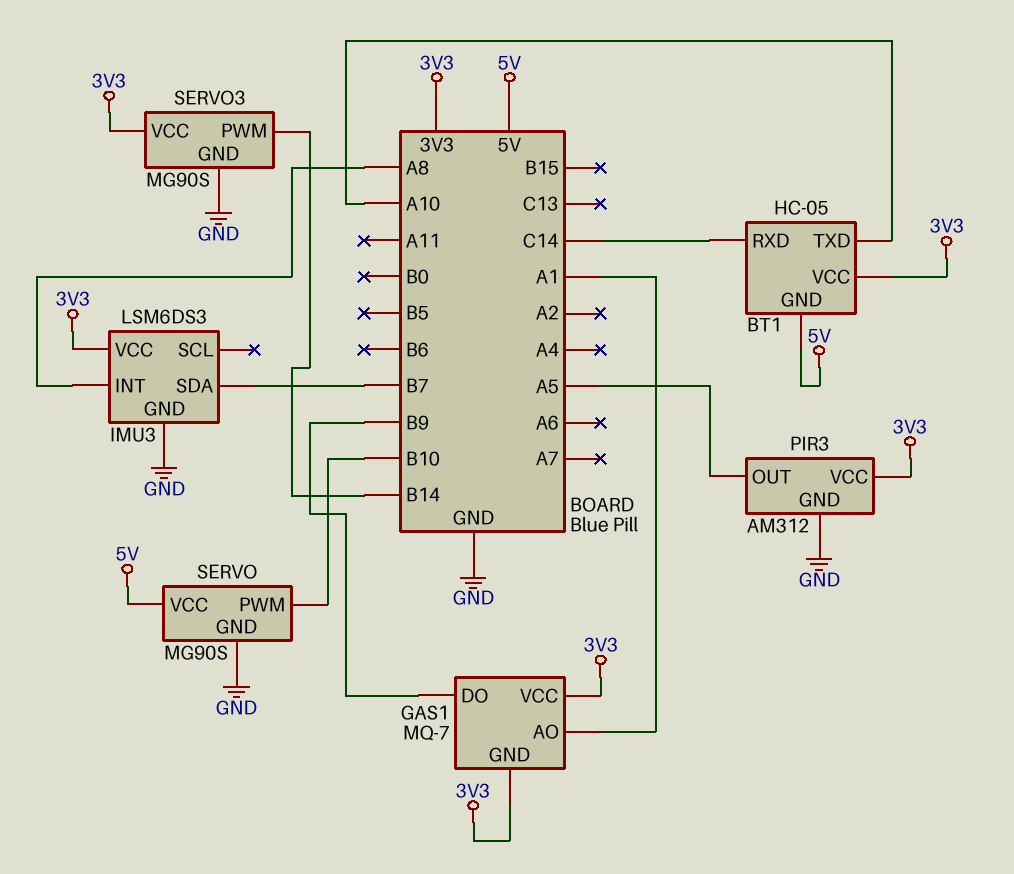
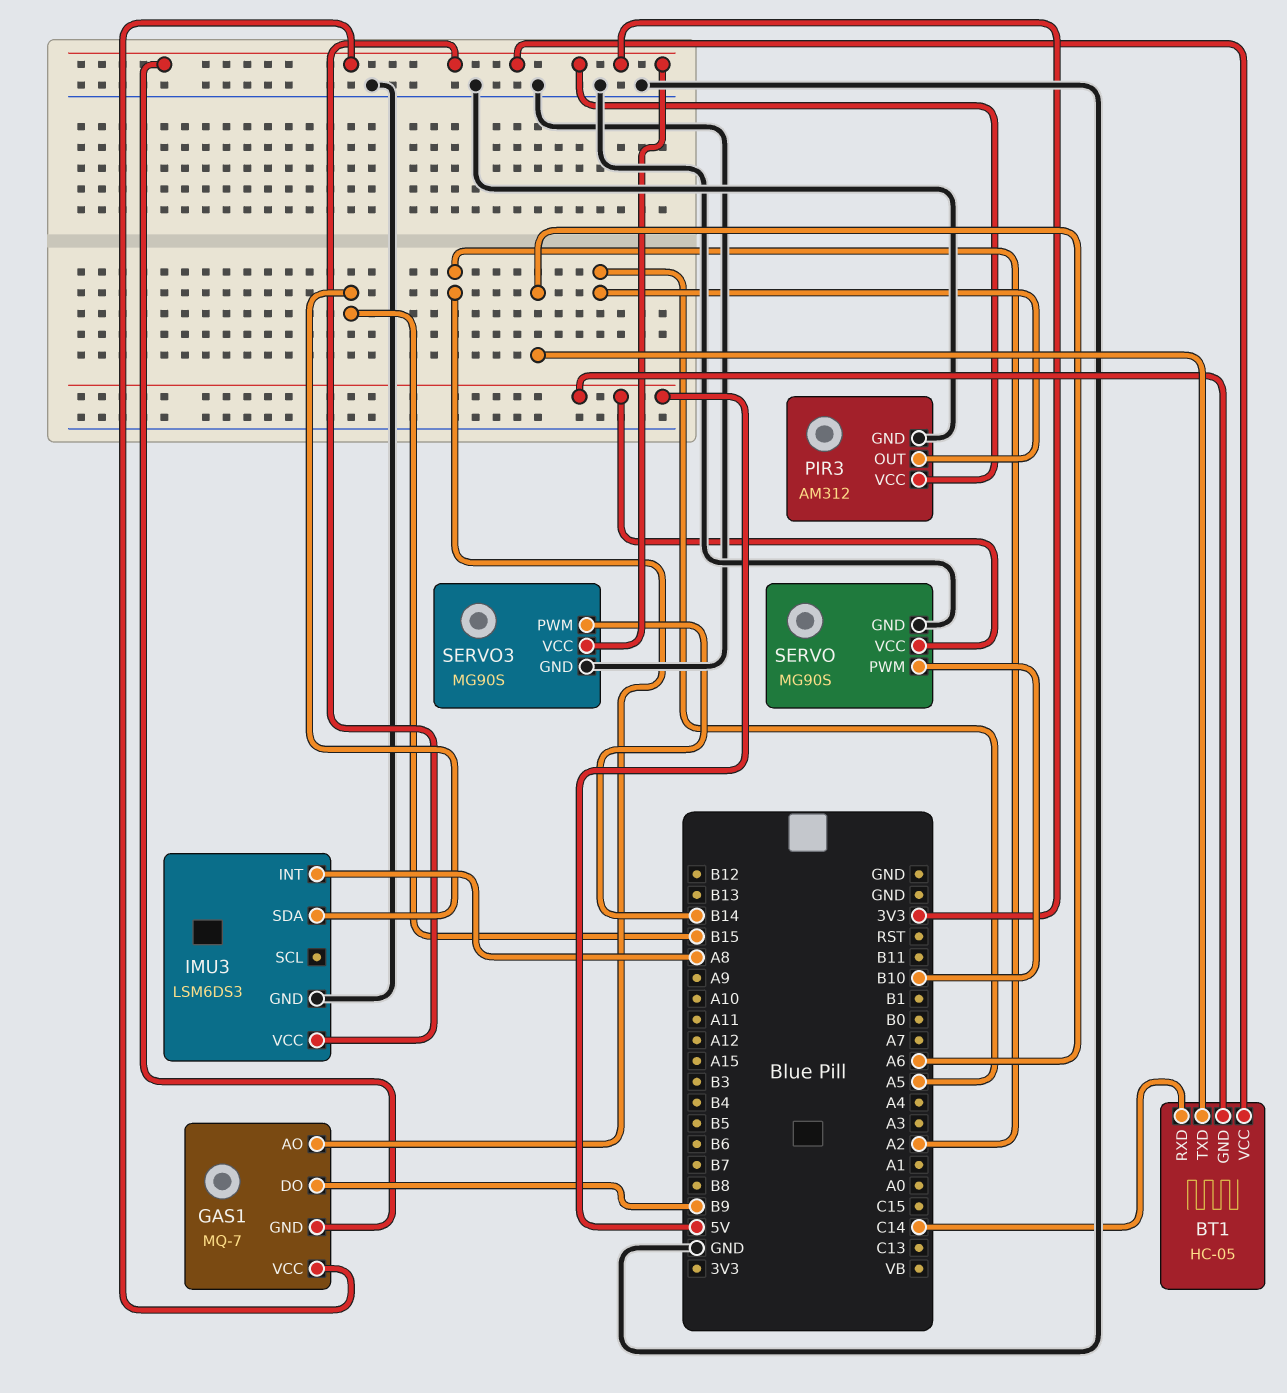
BT1 pin TXD: A10 -> A6
GAS1 pin AO: A1 -> A2
IMU3 pin SDA: B7 -> B15

